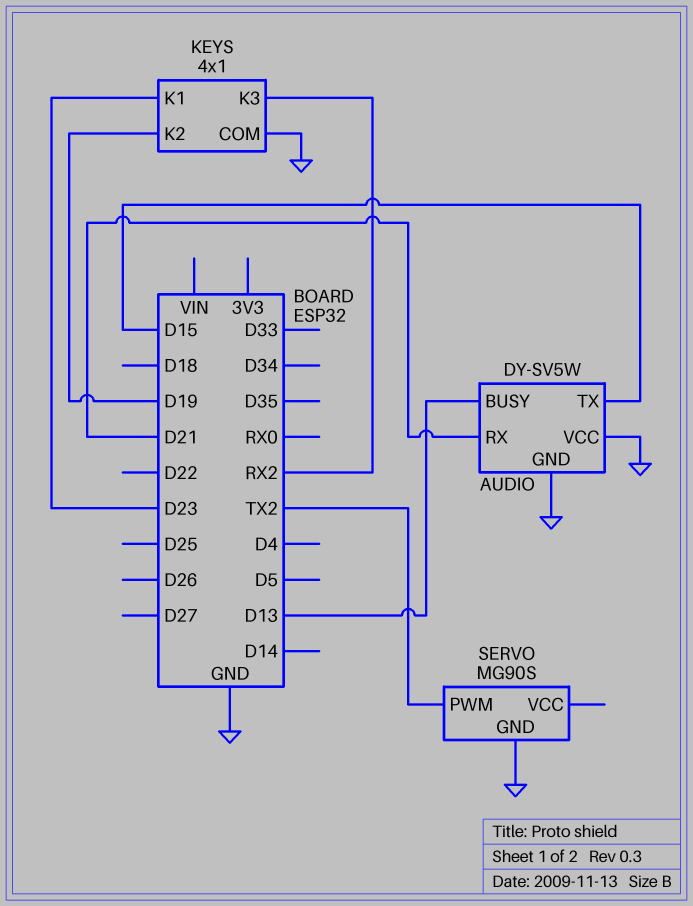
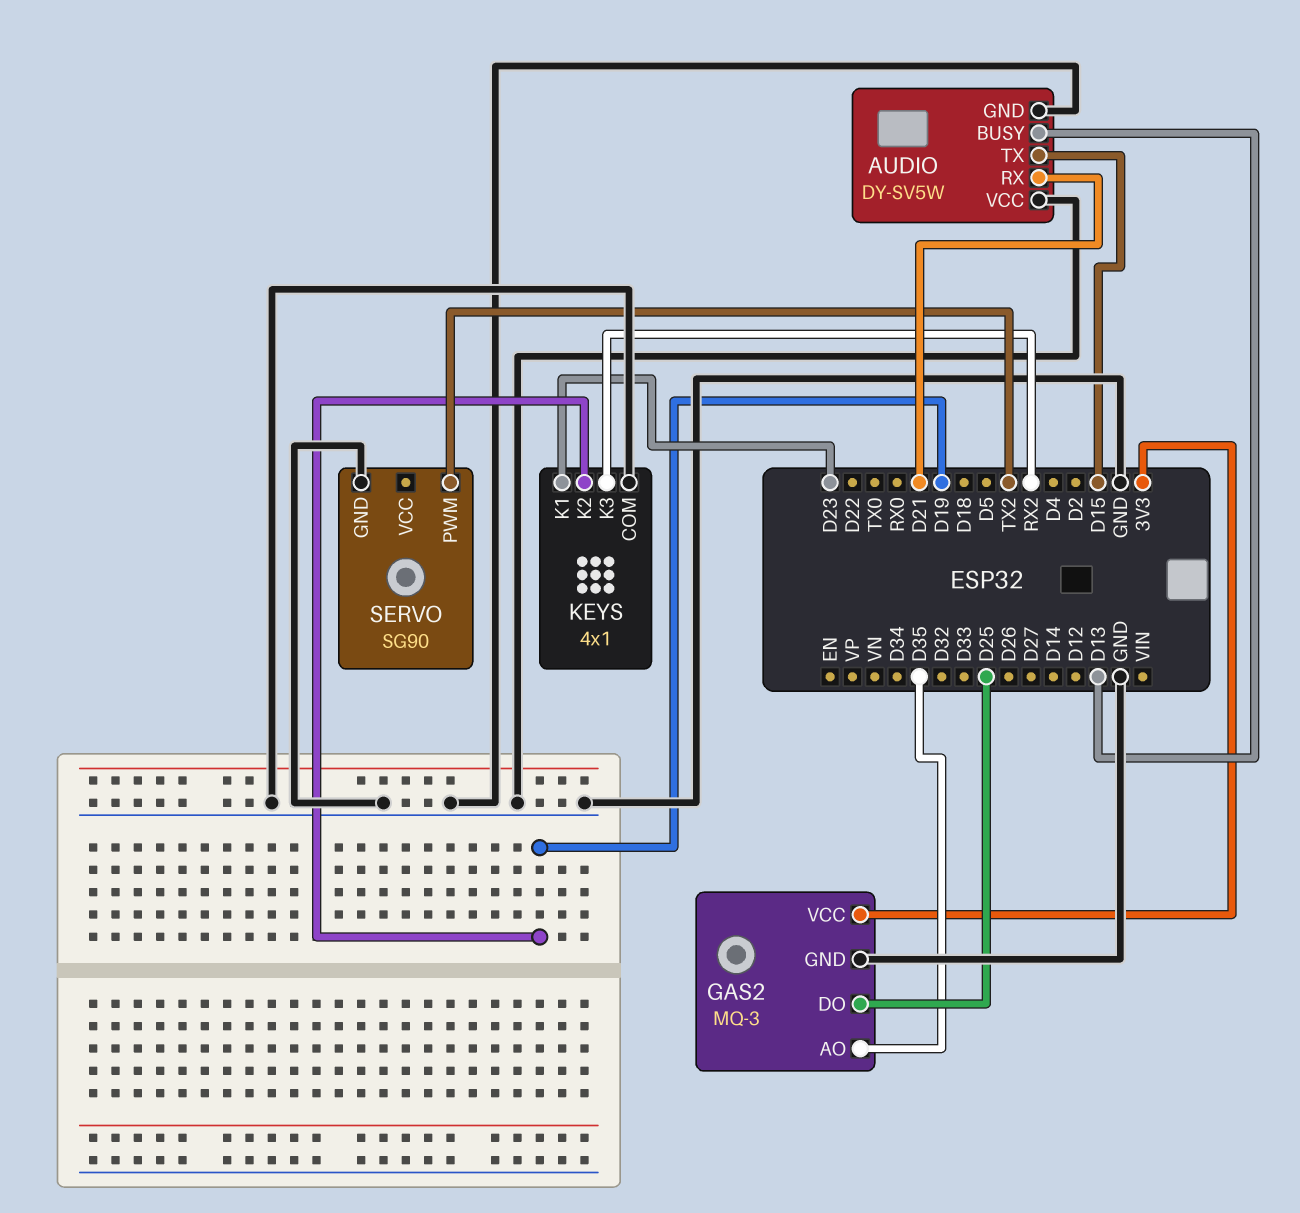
GAS2: none -> MQ-3
GAS2 pin AO: none -> D35
GAS2 pin DO: none -> D25
GAS2 pin GND: none -> GND
GAS2 pin VCC: none -> 3V3
SERVO: MG90S -> SG90

